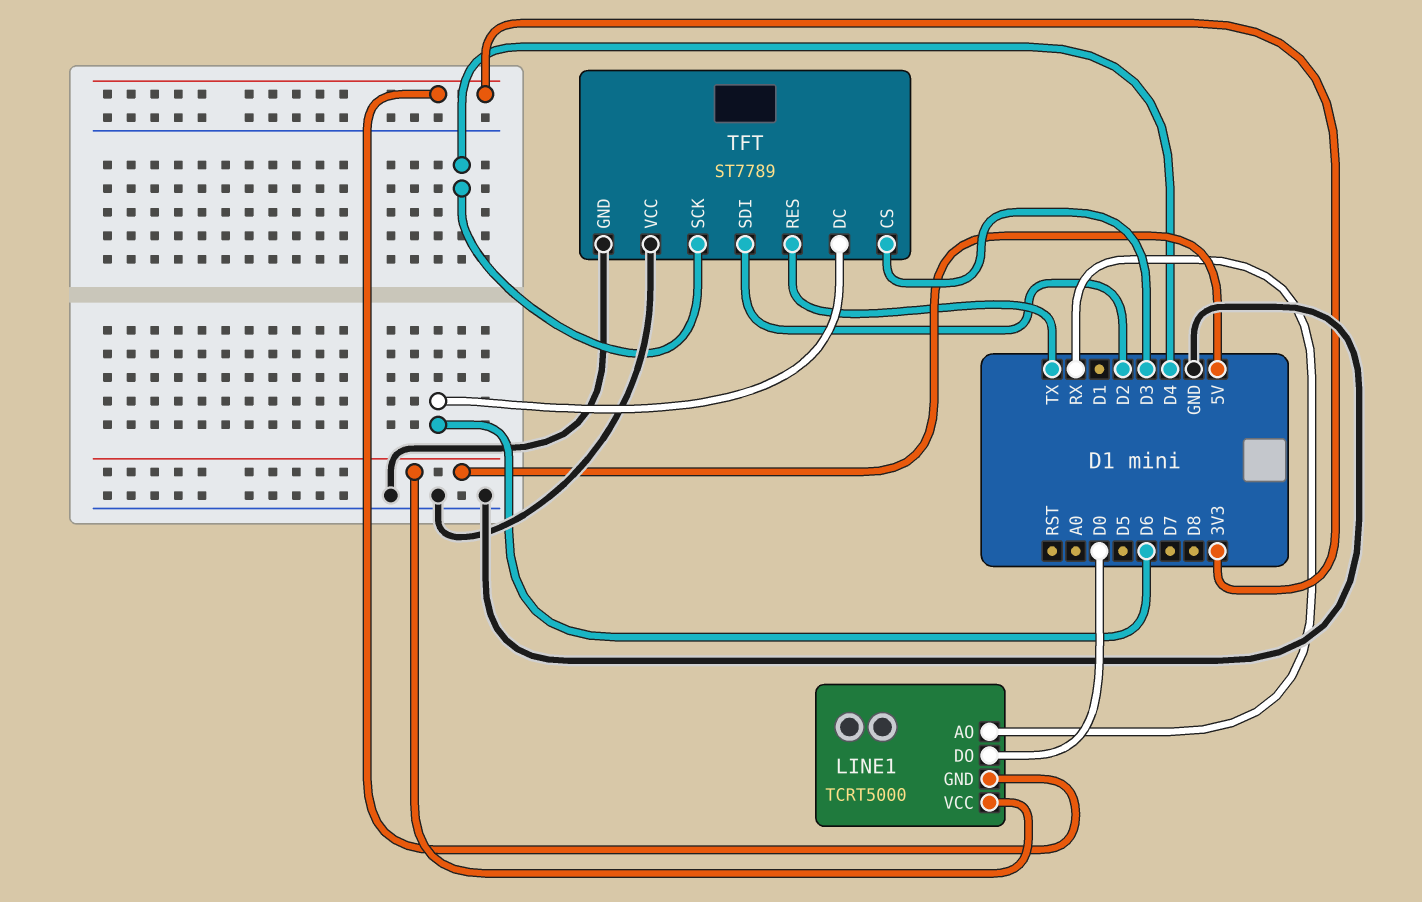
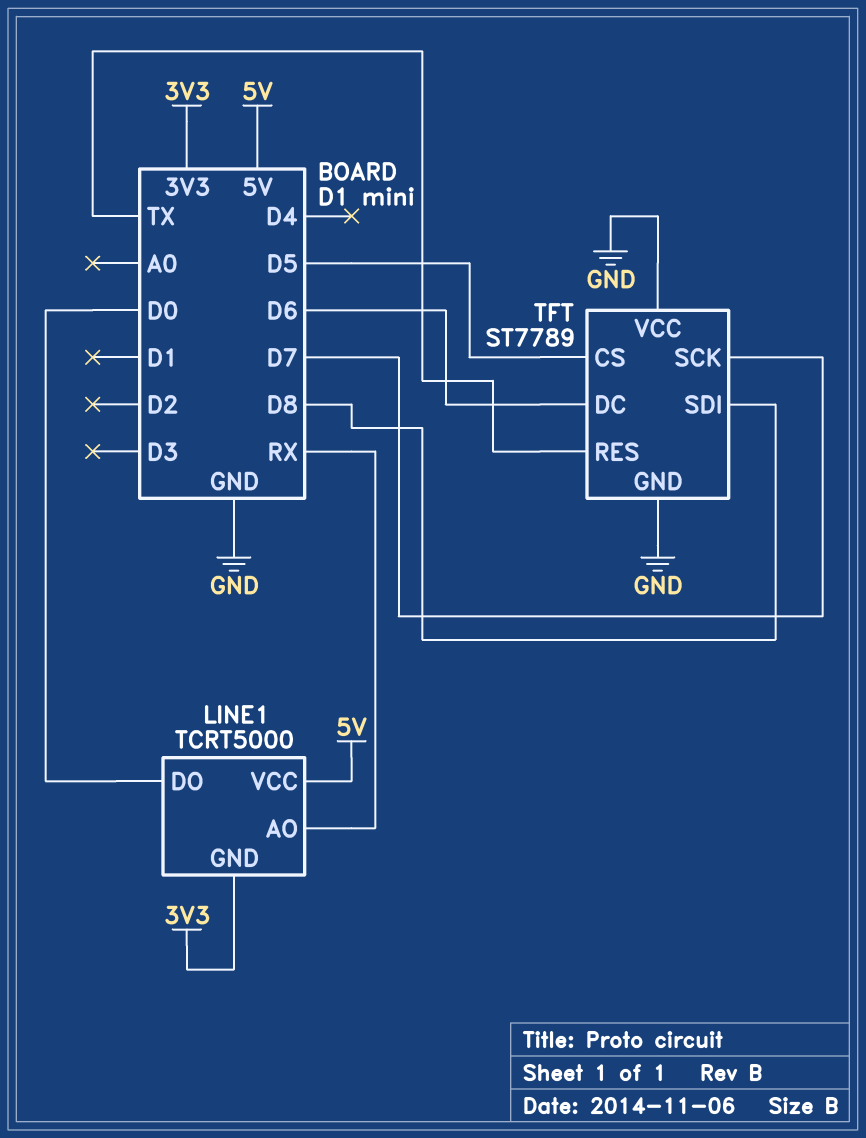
TFT pin CS: D3 -> D5
TFT pin SCK: D4 -> D7
TFT pin SDI: D2 -> D8

